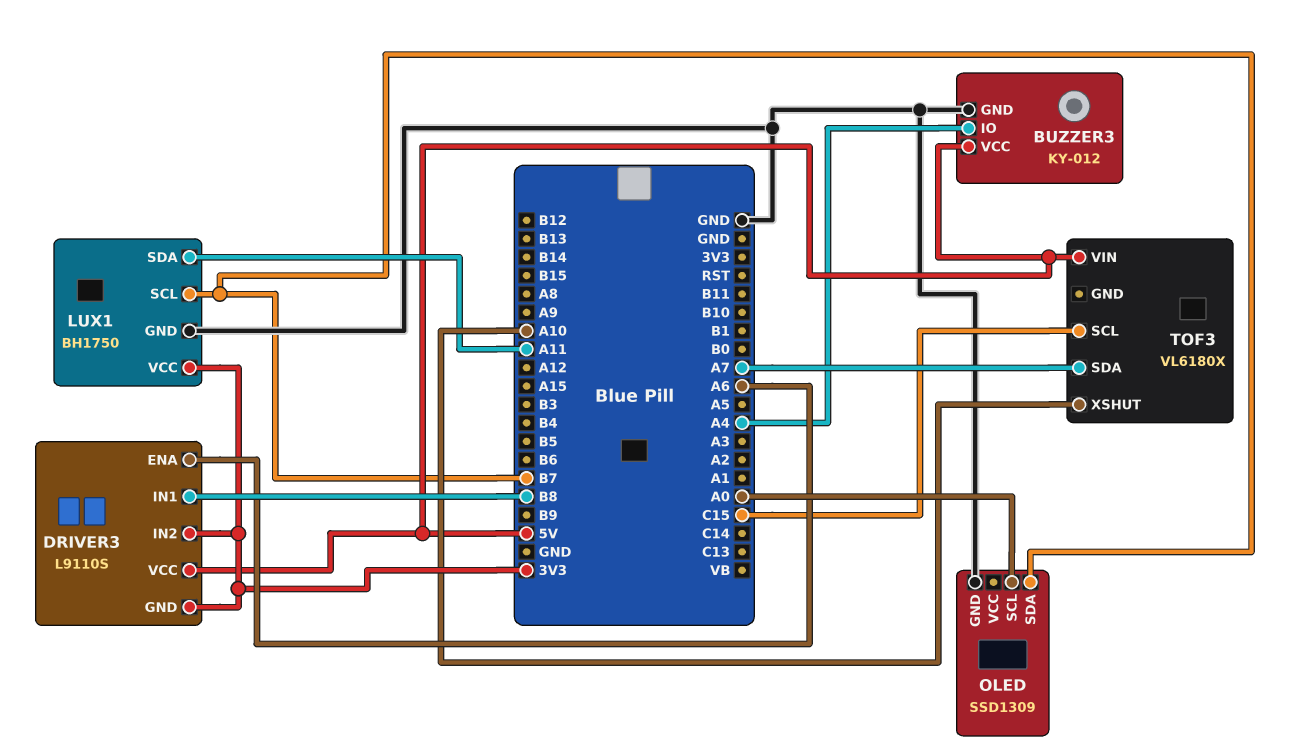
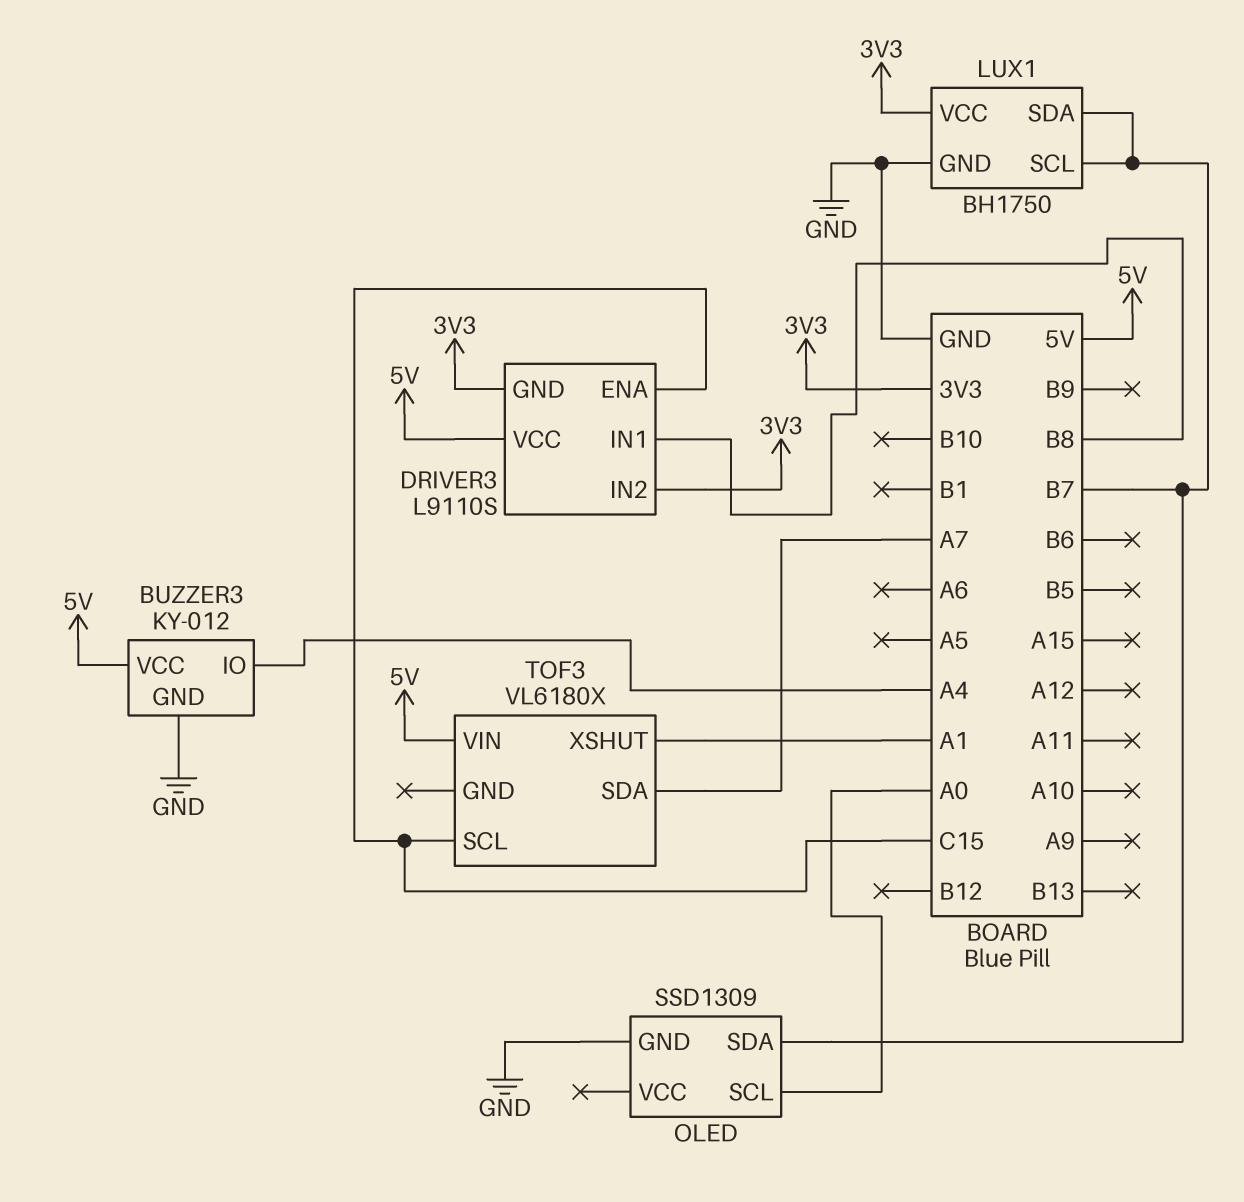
DRIVER3 pin ENA: A6 -> C15
LUX1 pin SDA: A11 -> B7
TOF3 pin XSHUT: A10 -> A1

